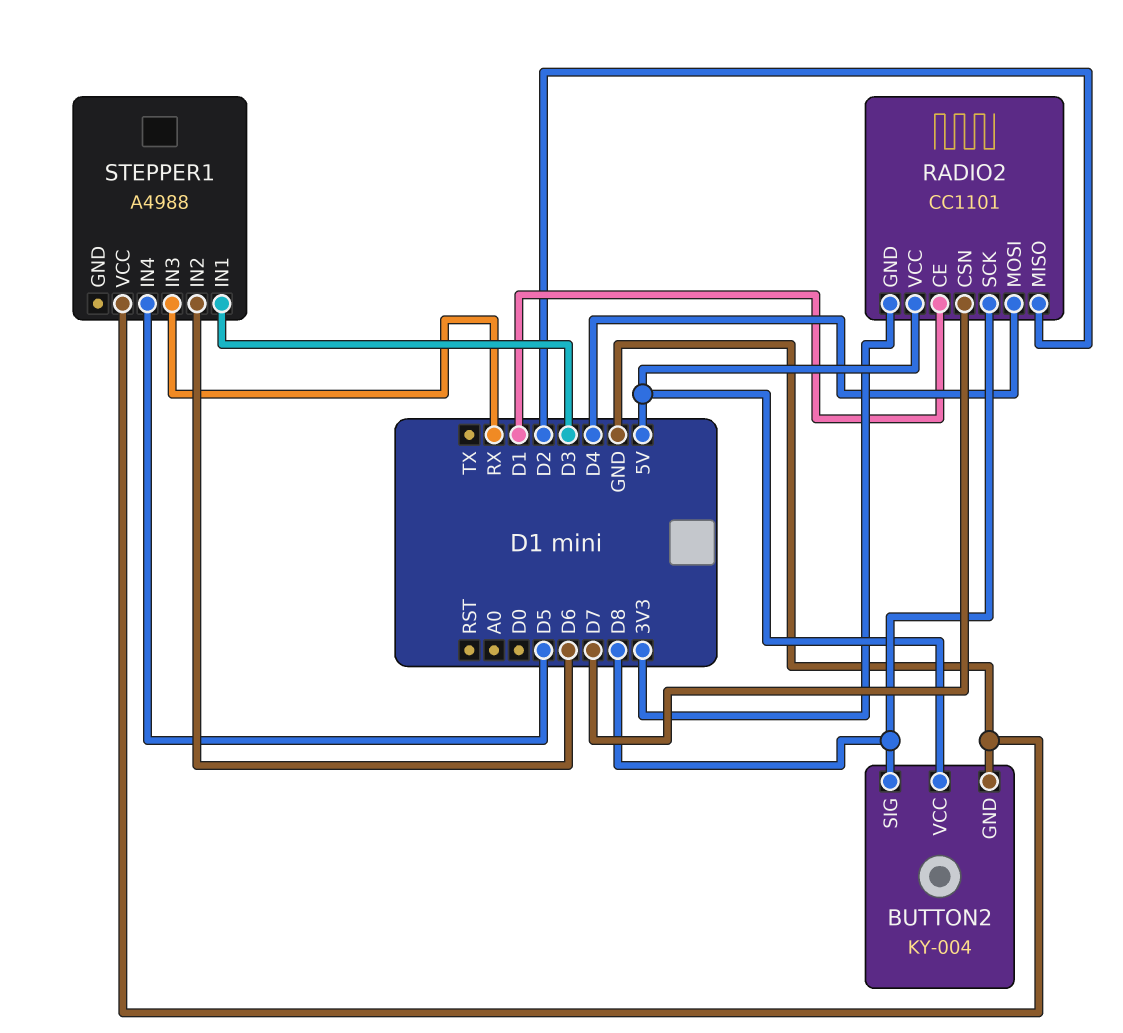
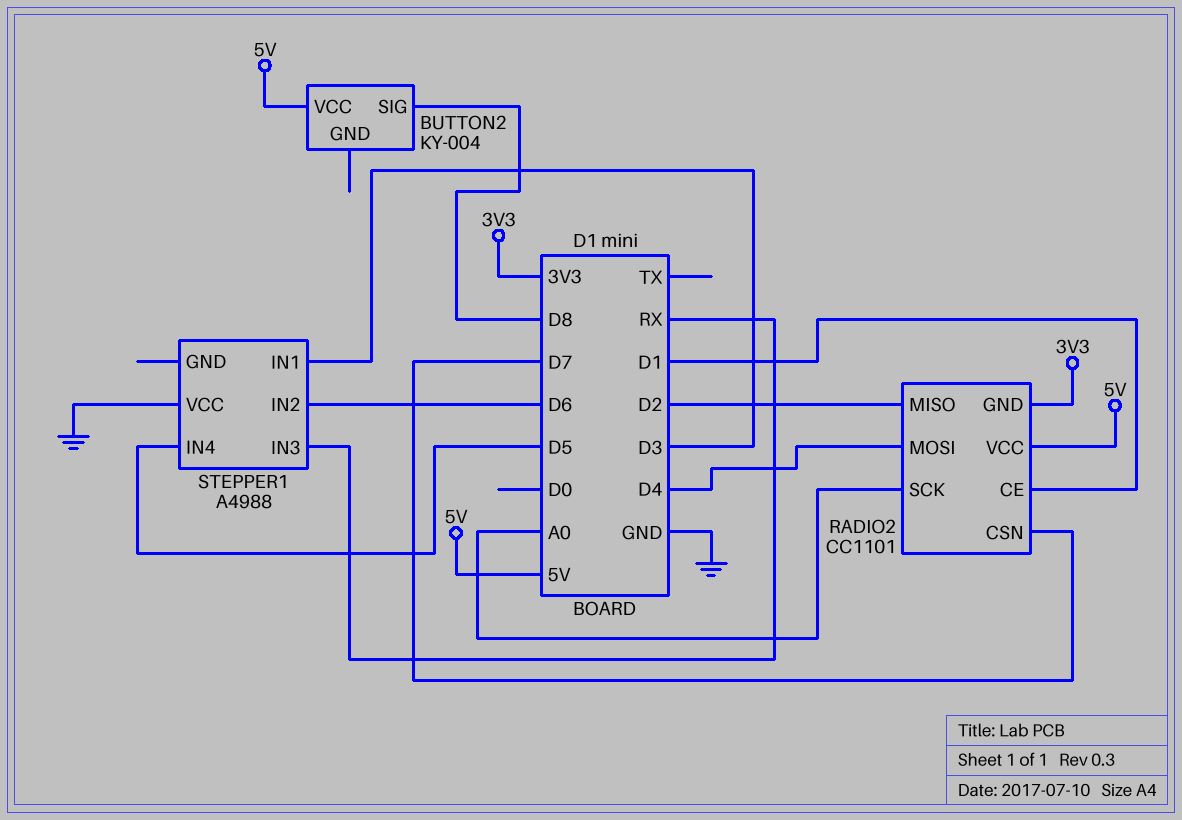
BUTTON2 pin GND: GND -> none
RADIO2 pin SCK: D8 -> A0

